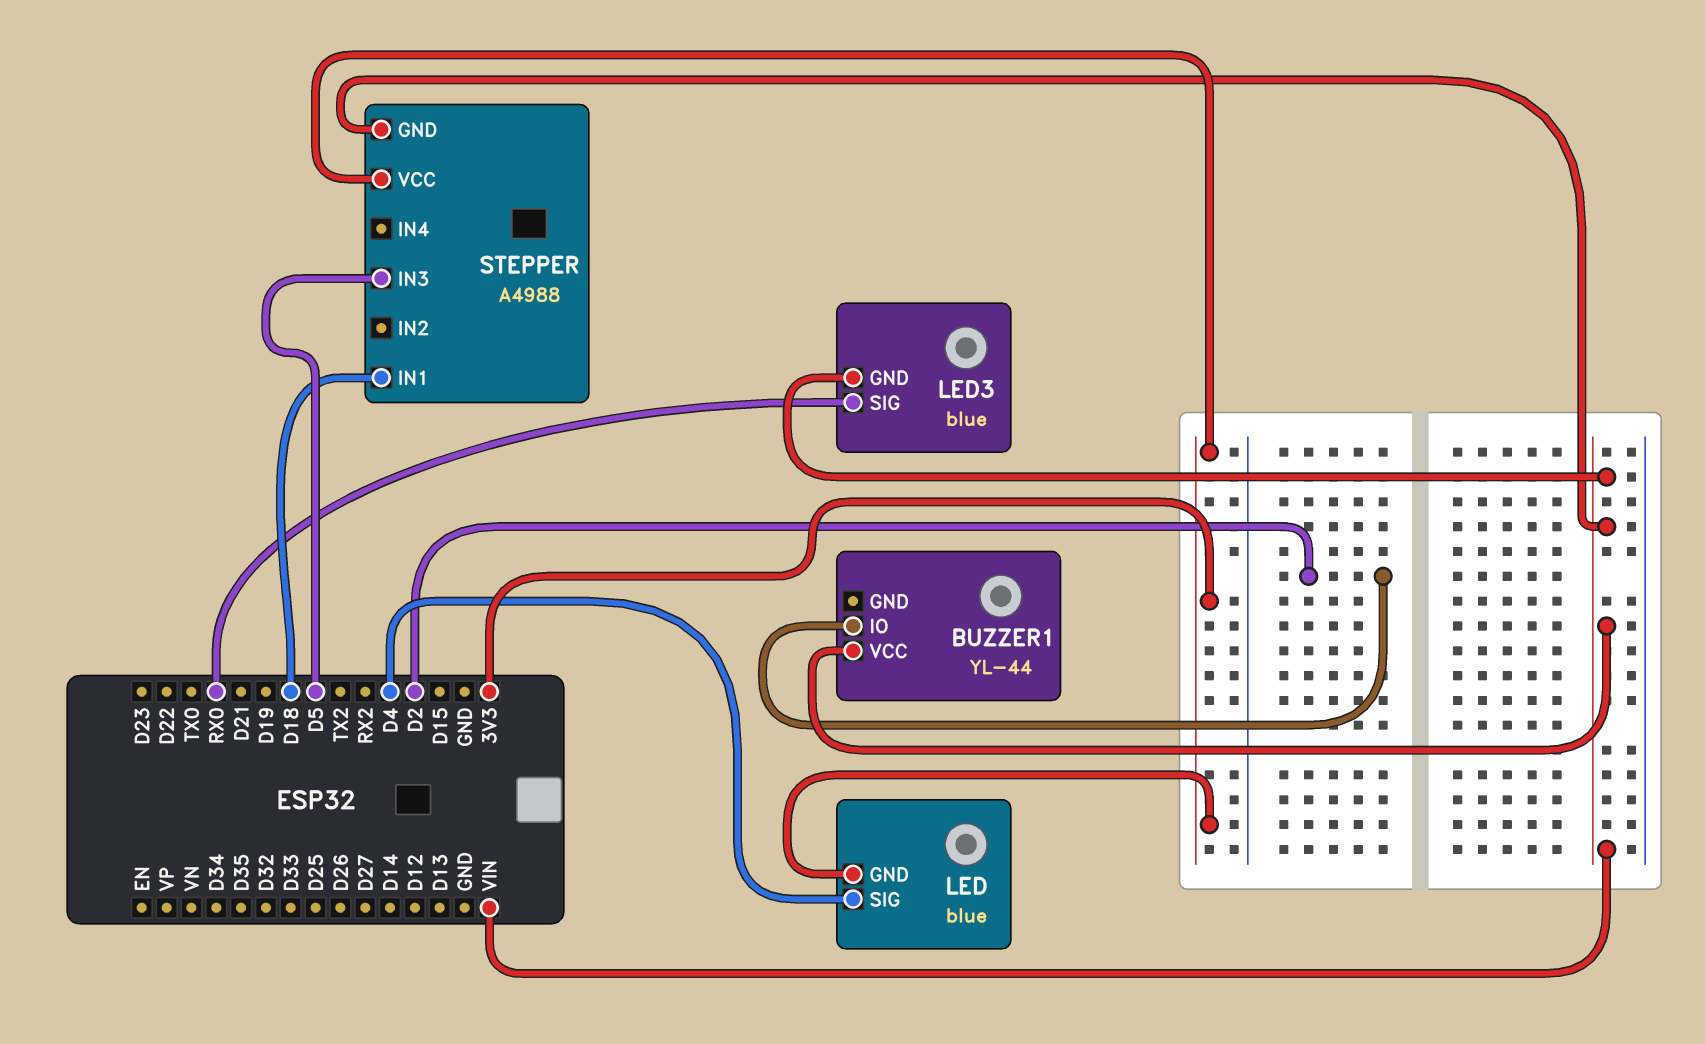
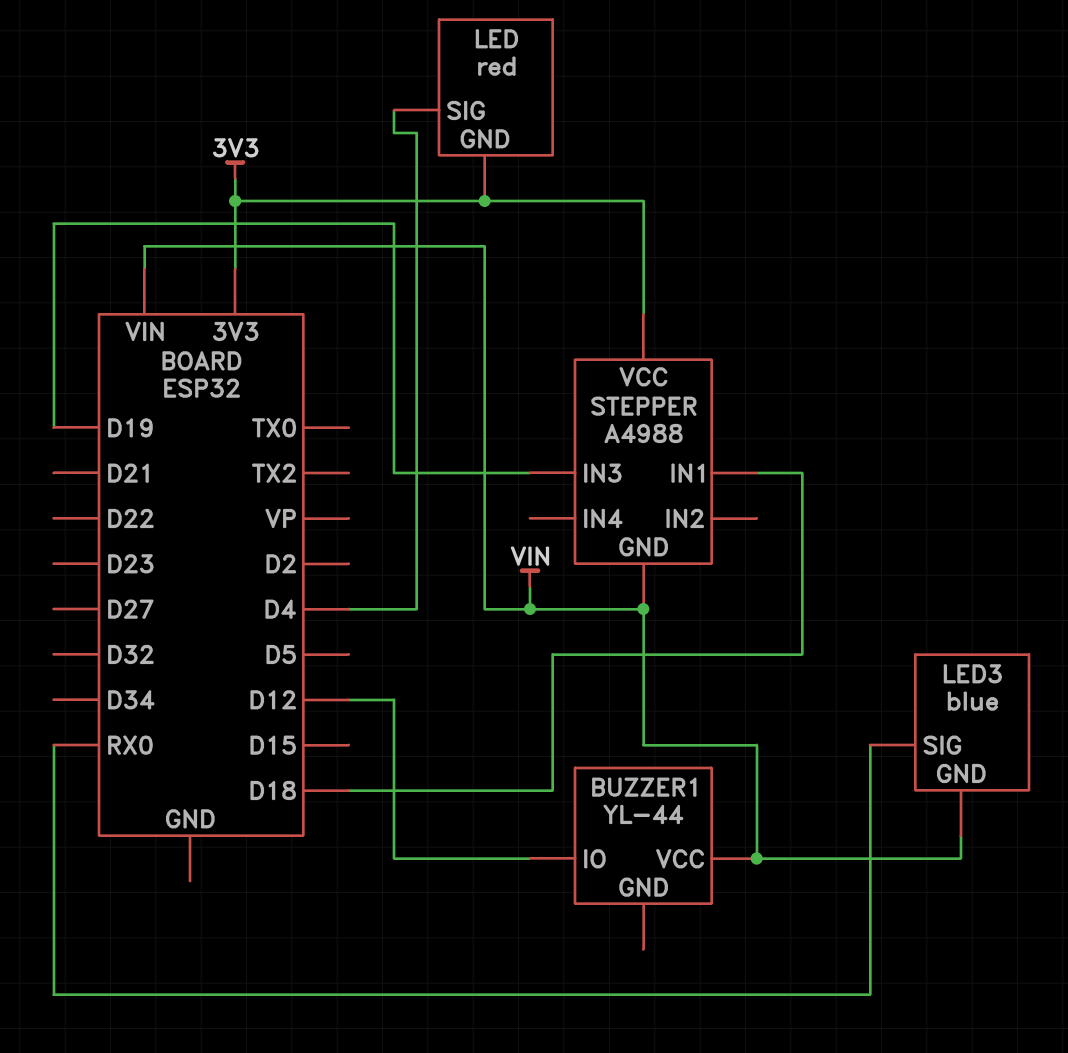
BUZZER1 pin IO: D2 -> D12
LED: blue -> red
STEPPER pin IN3: D5 -> D19

